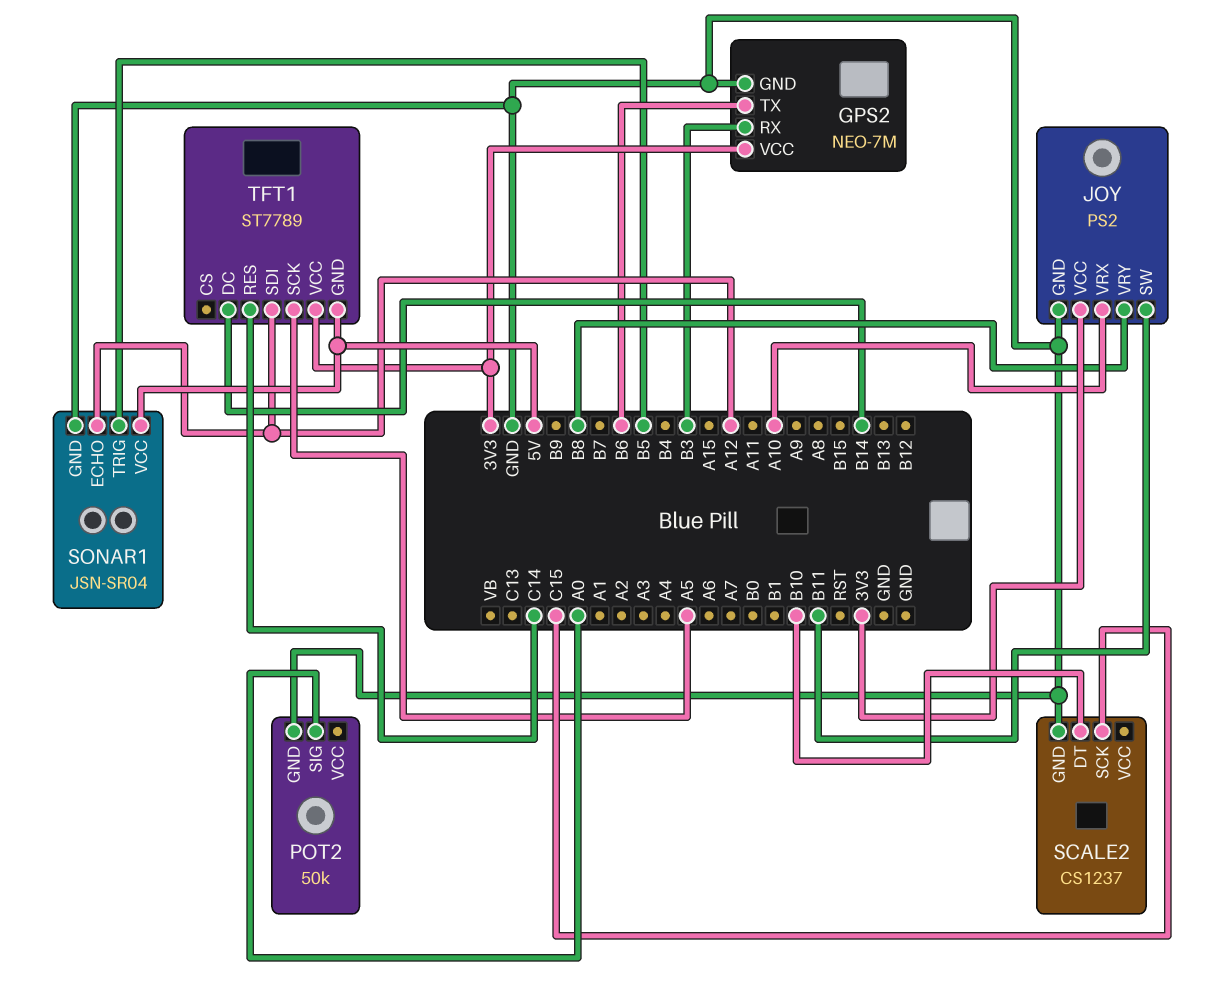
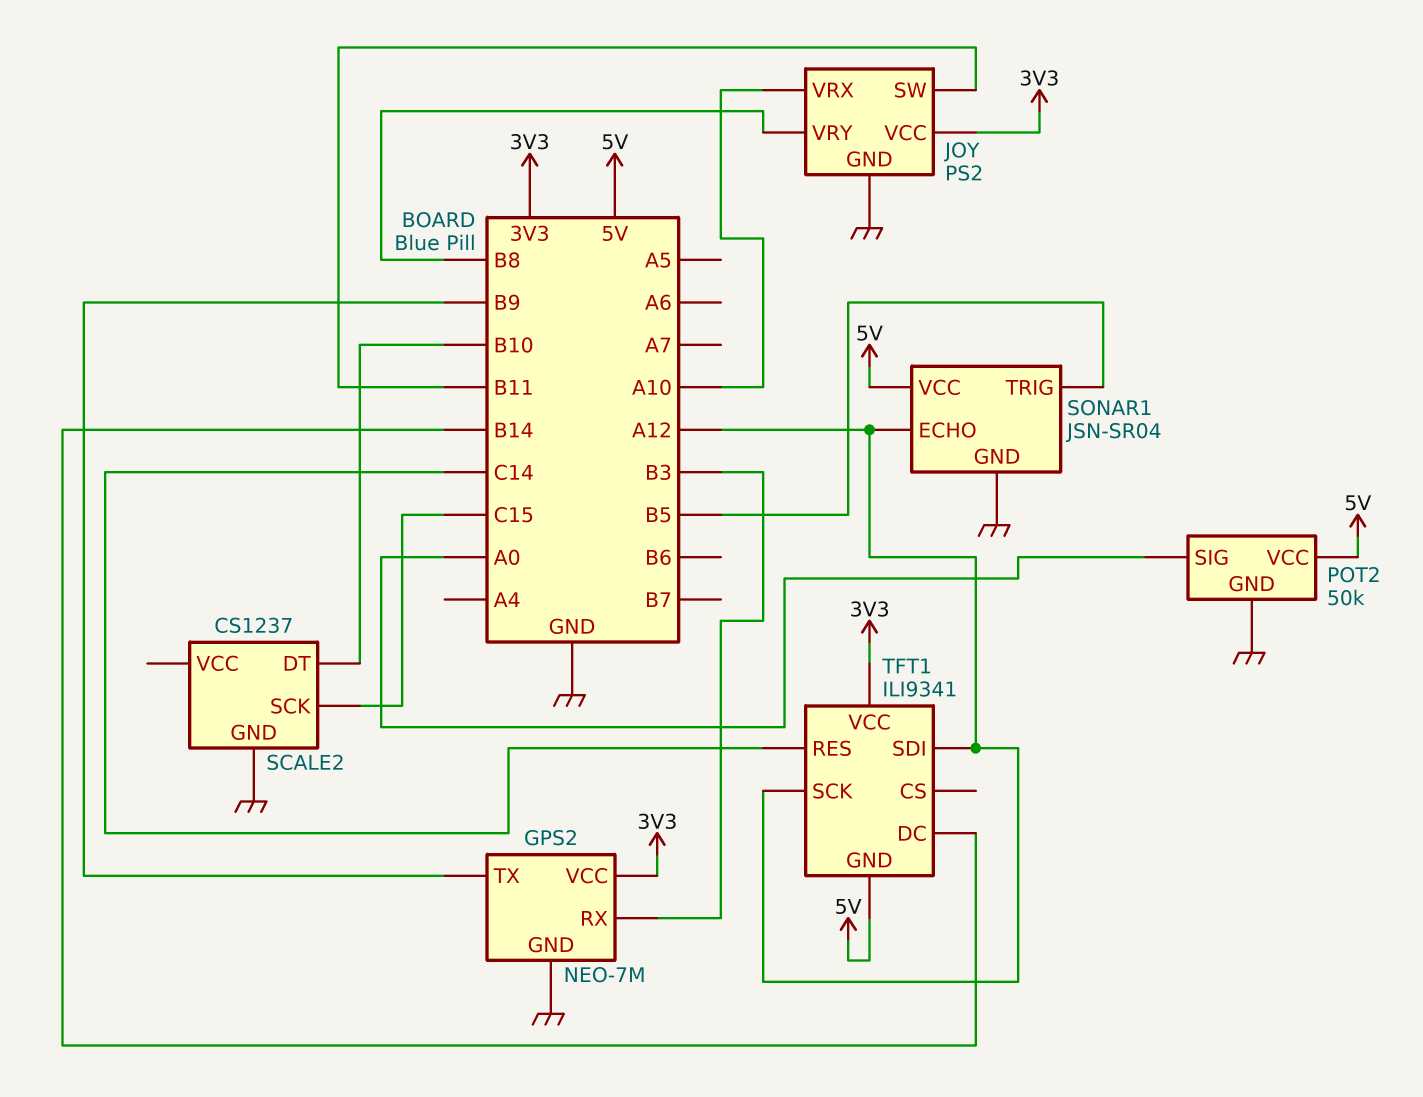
GPS2 pin TX: B6 -> B9
POT2 pin VCC: none -> 5V
TFT1: ST7789 -> ILI9341
TFT1 pin SCK: A5 -> A12

